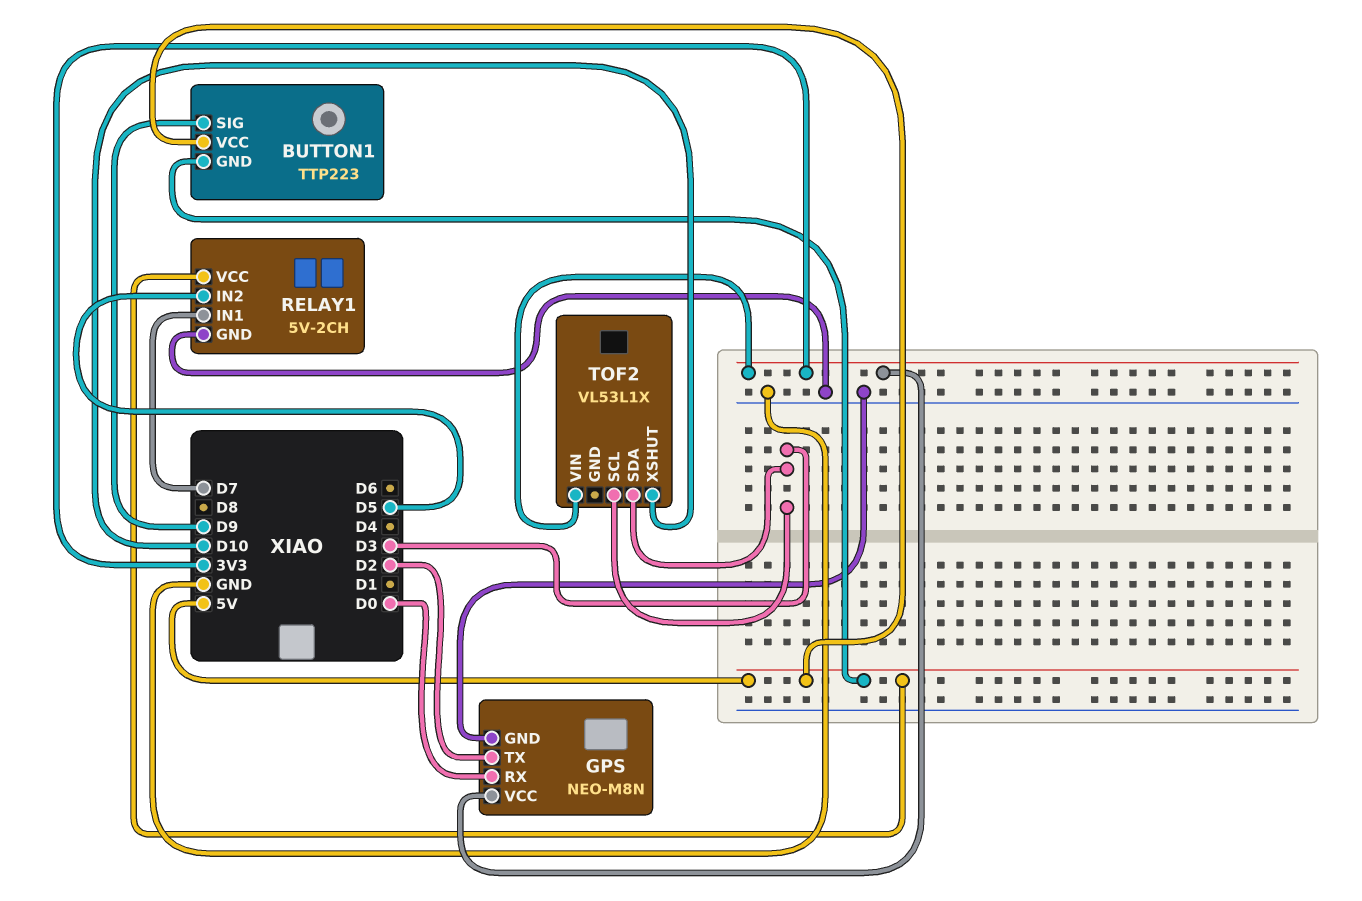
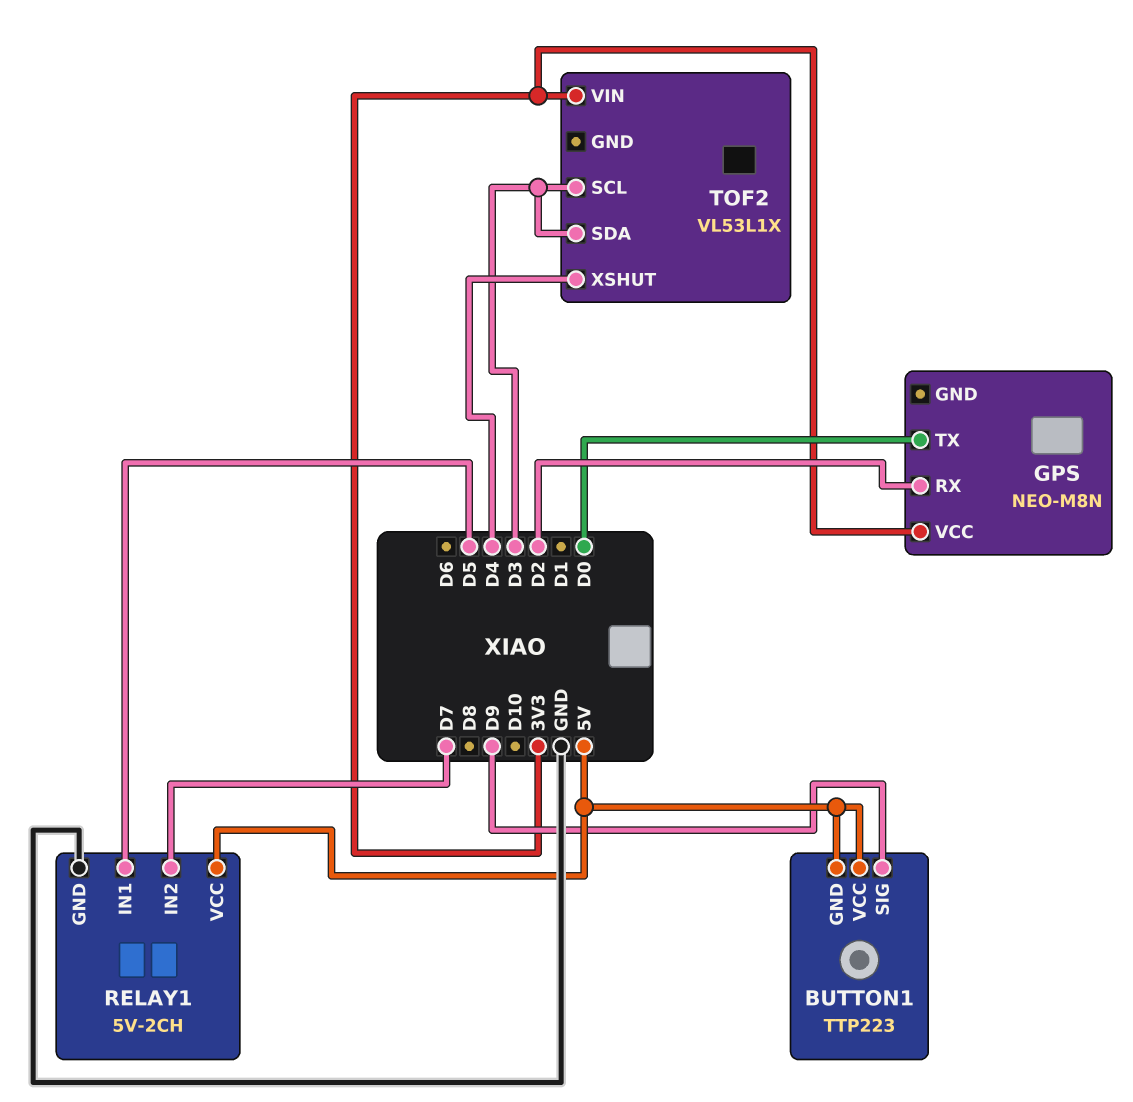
GPS pin GND: GND -> none
GPS pin RX: D0 -> D2
GPS pin TX: D2 -> D0
RELAY1 pin IN1: D7 -> D5
RELAY1 pin IN2: D5 -> D7
TOF2 pin XSHUT: D10 -> D4

